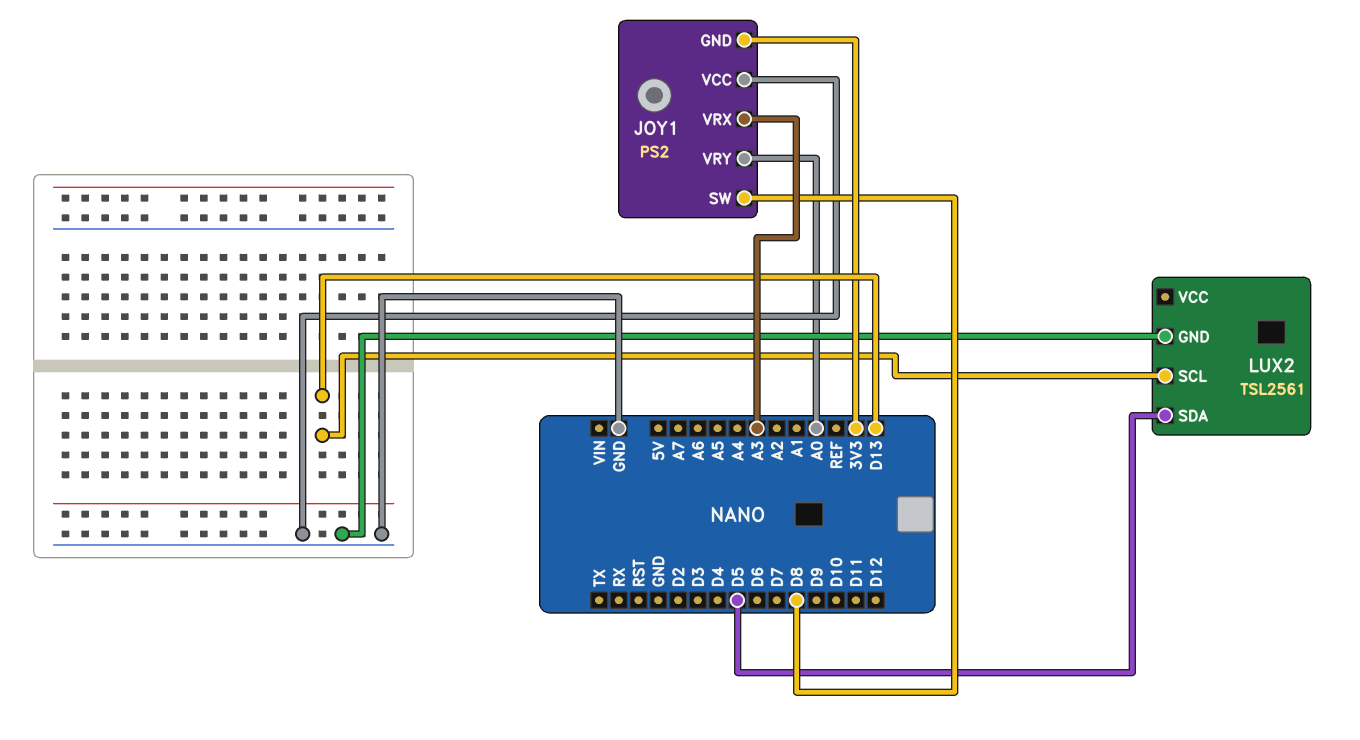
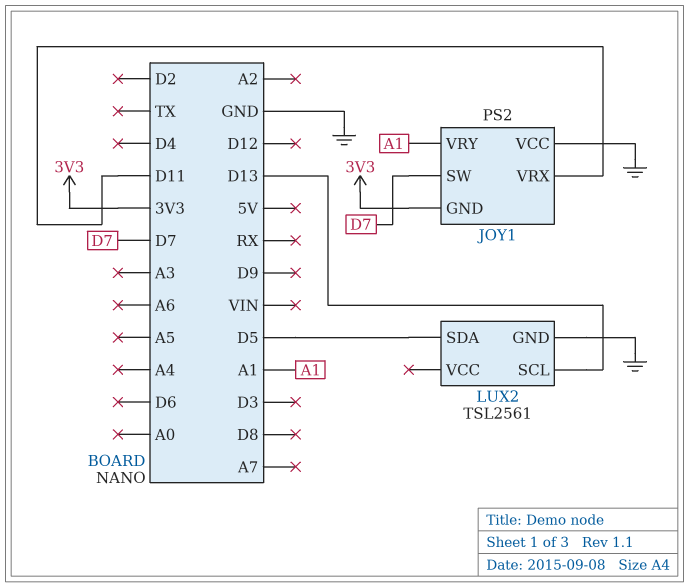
JOY1 pin SW: D8 -> D7
JOY1 pin VRX: A3 -> D11
JOY1 pin VRY: A0 -> A1

